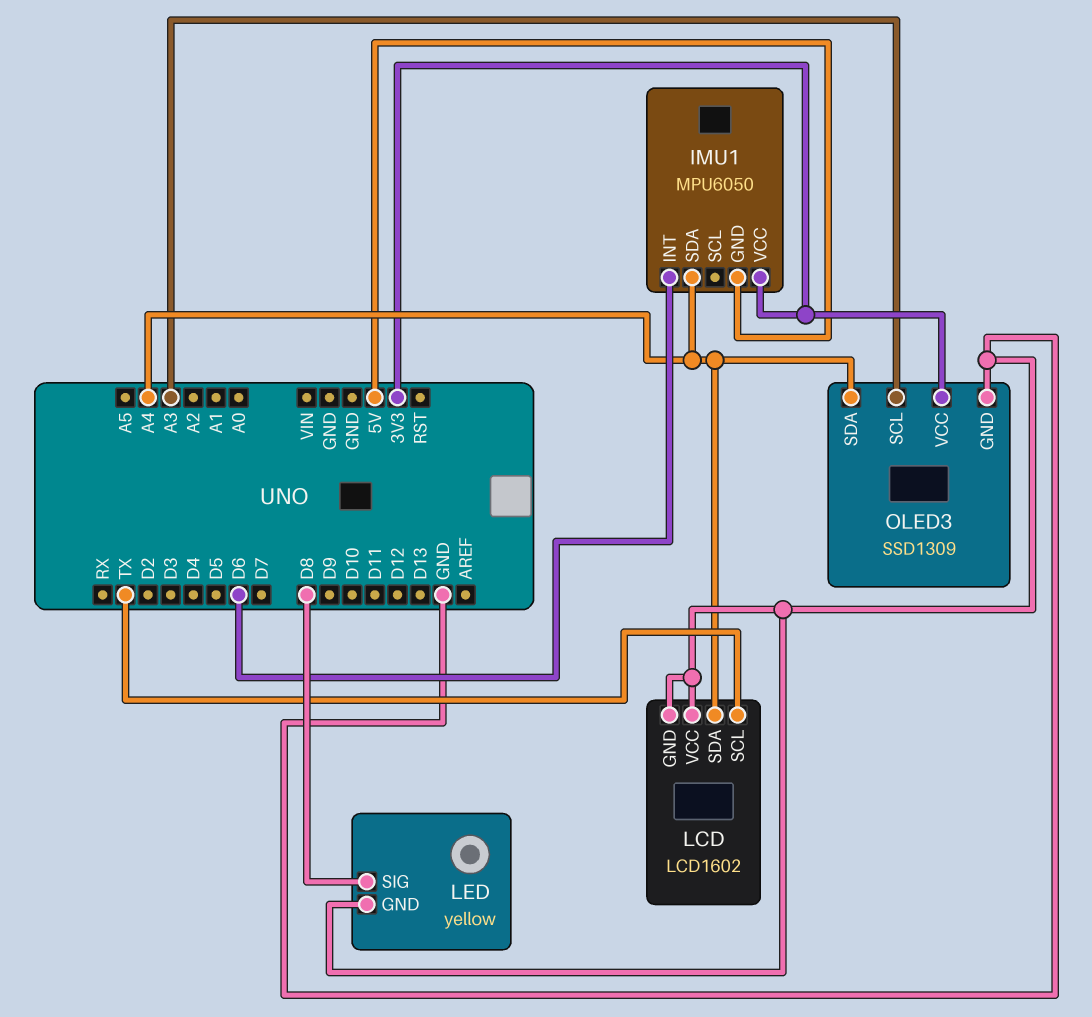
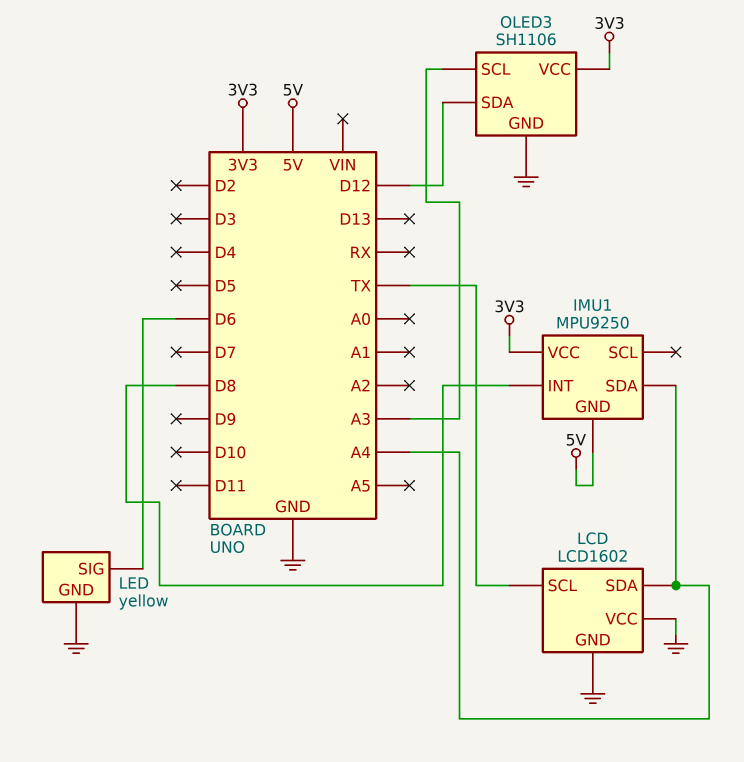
IMU1: MPU6050 -> MPU9250
IMU1 pin INT: D6 -> D8
LED pin SIG: D8 -> D6
OLED3: SSD1309 -> SH1106
OLED3 pin SDA: A4 -> D12

